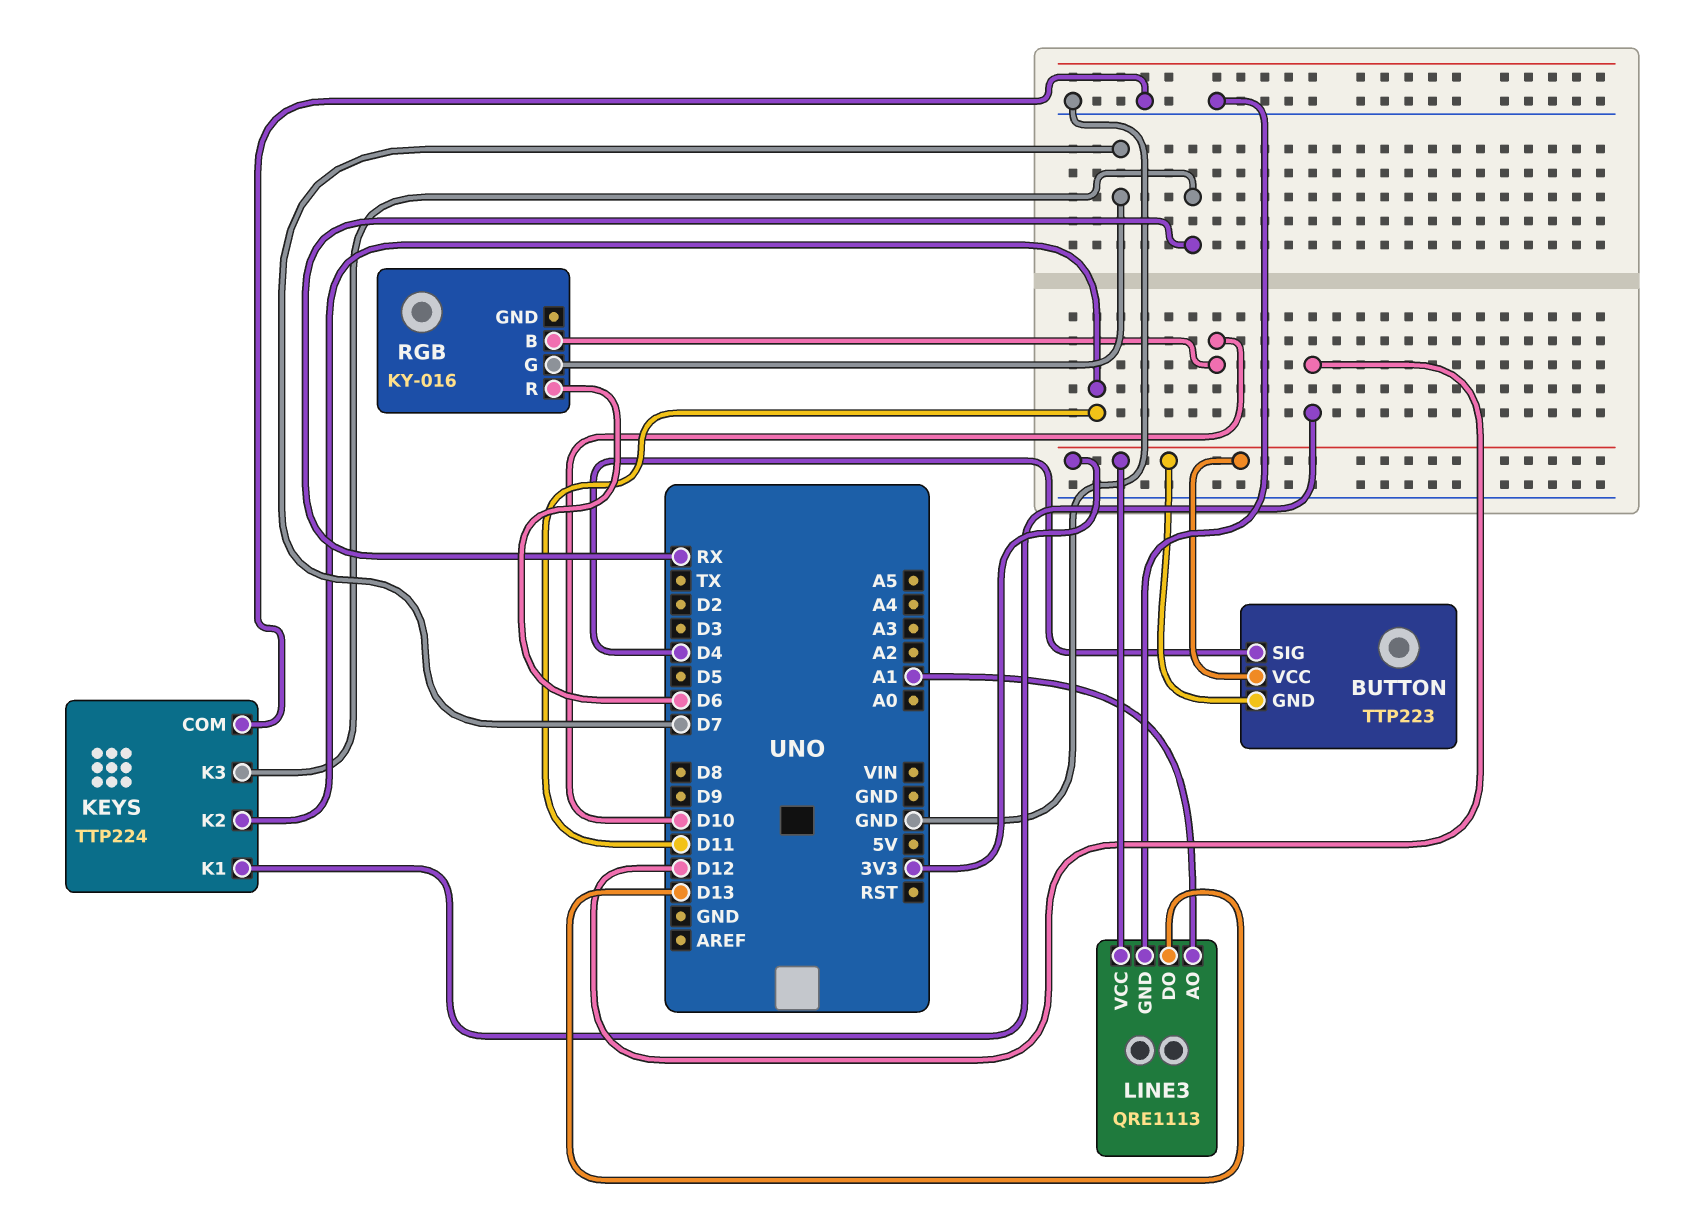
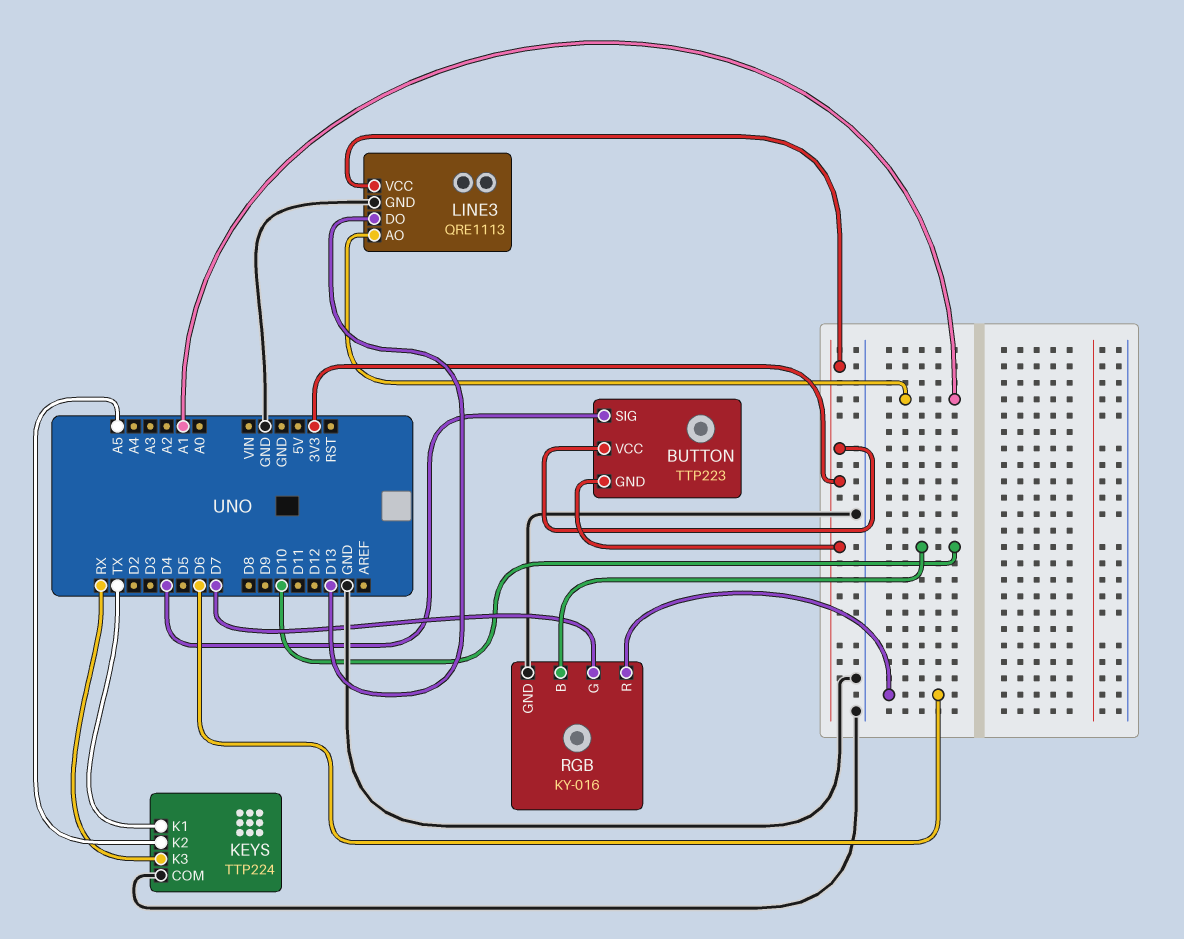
KEYS pin K1: D12 -> TX
KEYS pin K2: D11 -> A5
RGB pin GND: none -> GND

